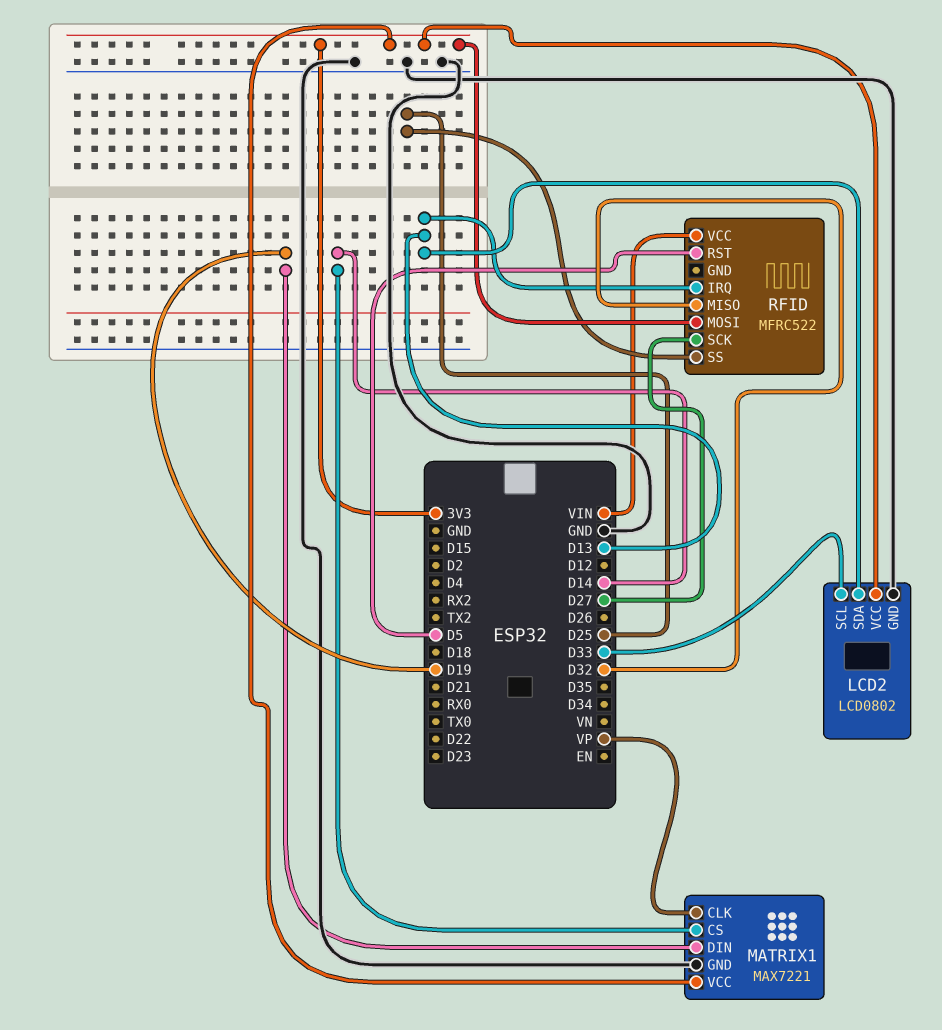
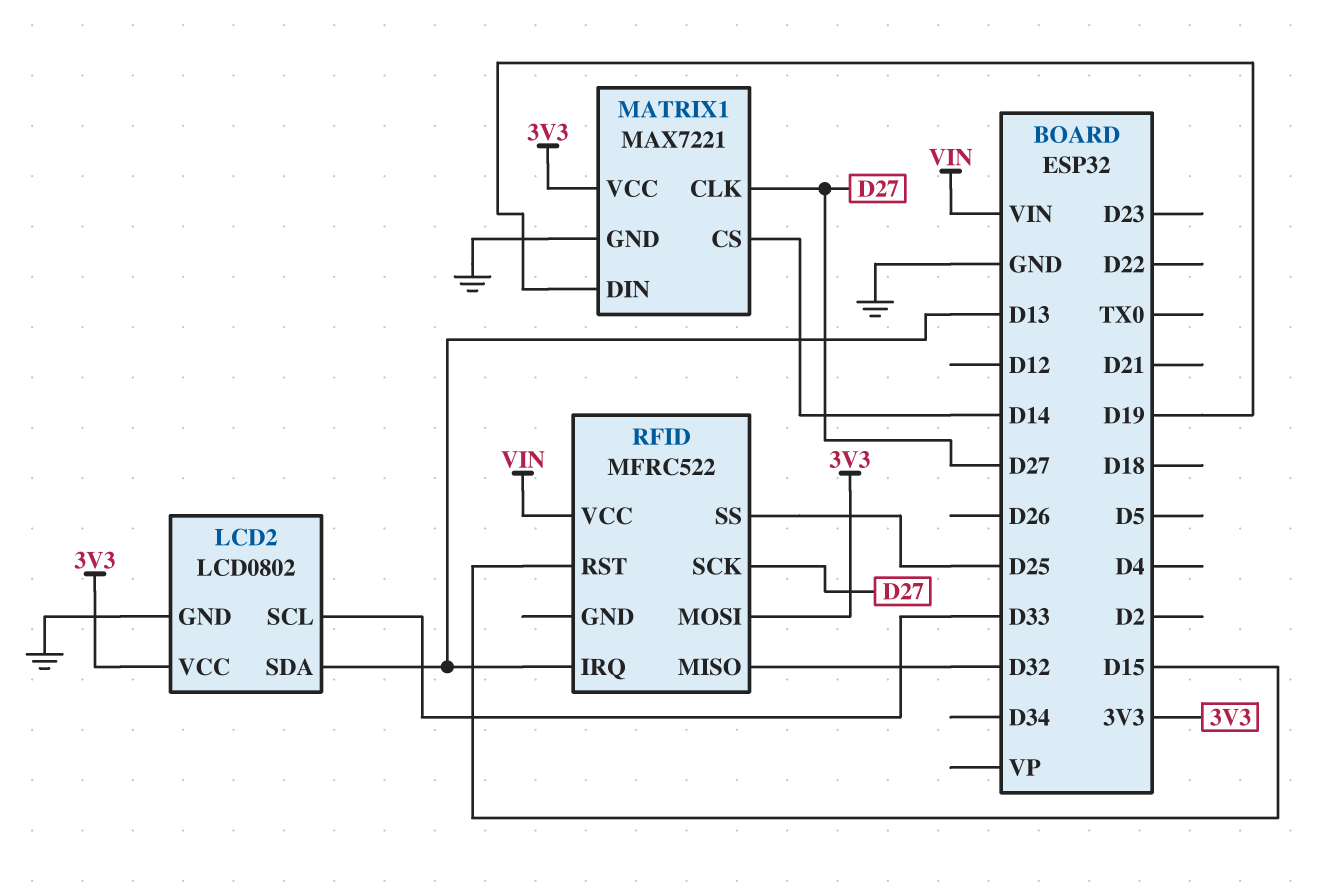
MATRIX1 pin CLK: VP -> D27
RFID pin RST: D5 -> D15

